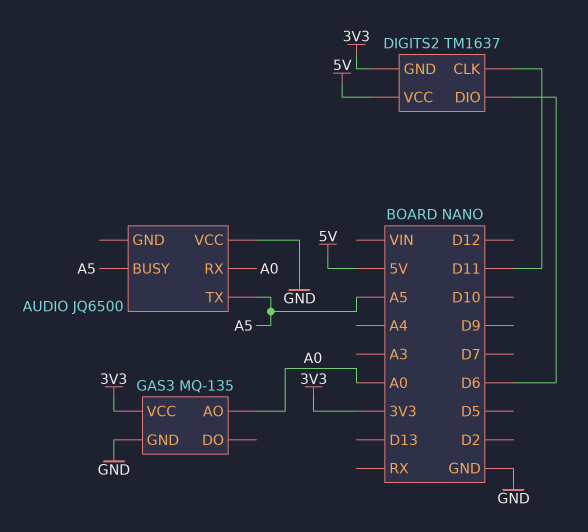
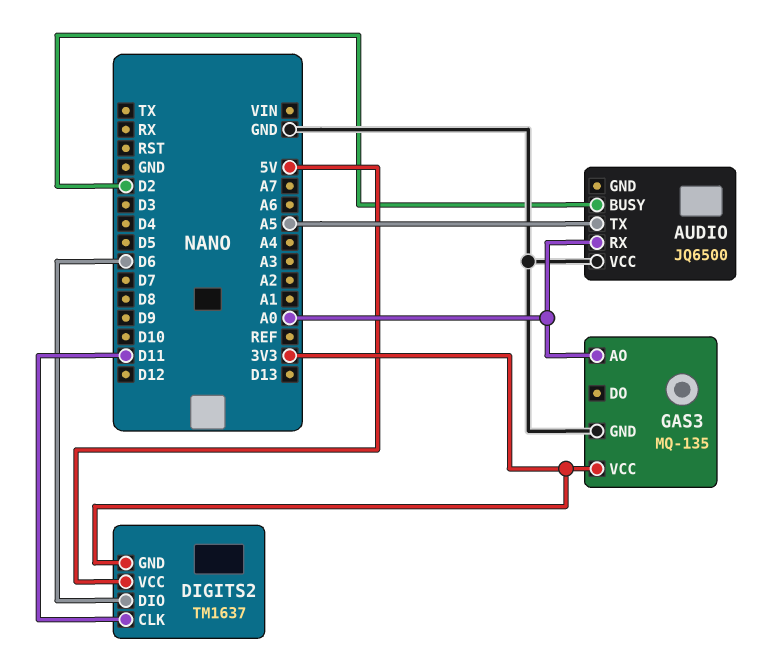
AUDIO pin BUSY: A5 -> D2

